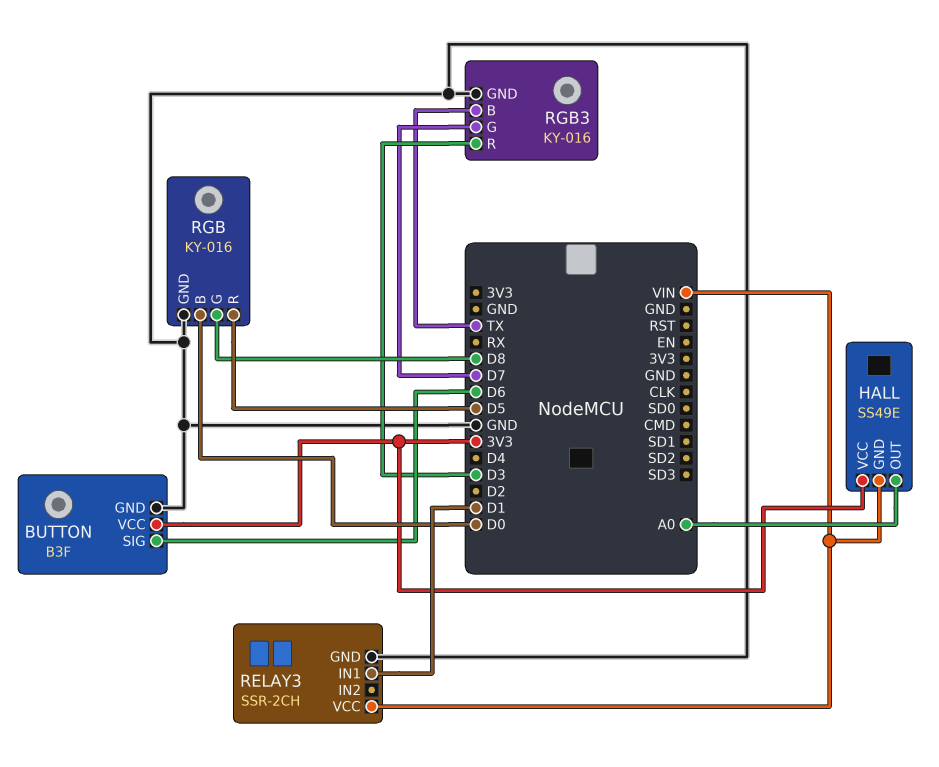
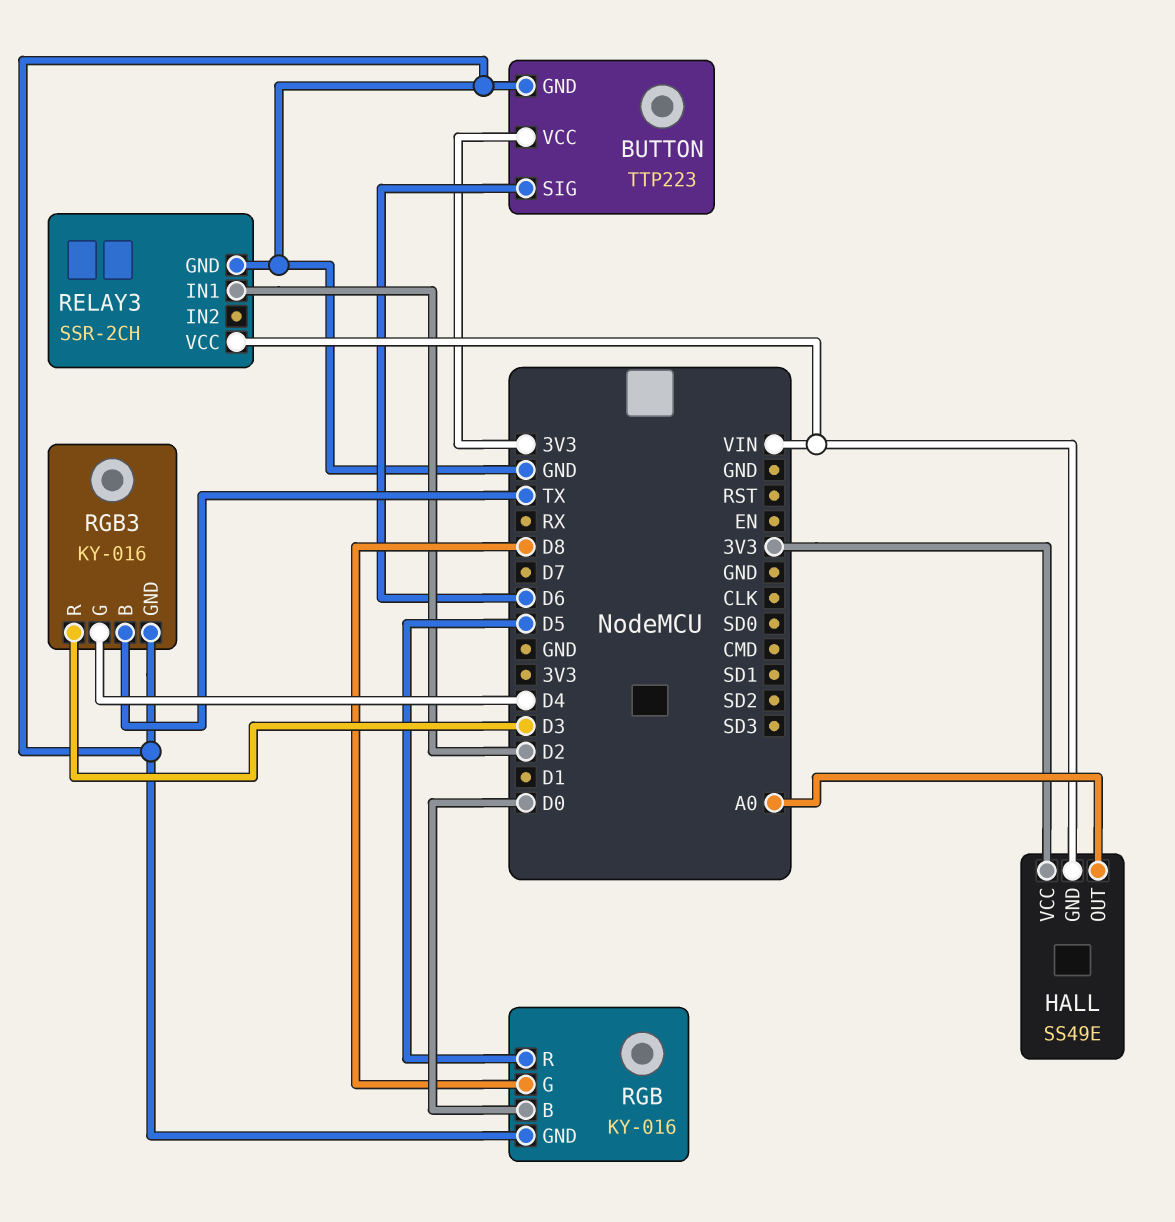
BUTTON: B3F -> TTP223
RELAY3 pin IN1: D1 -> D2
RGB3 pin G: D7 -> D4

